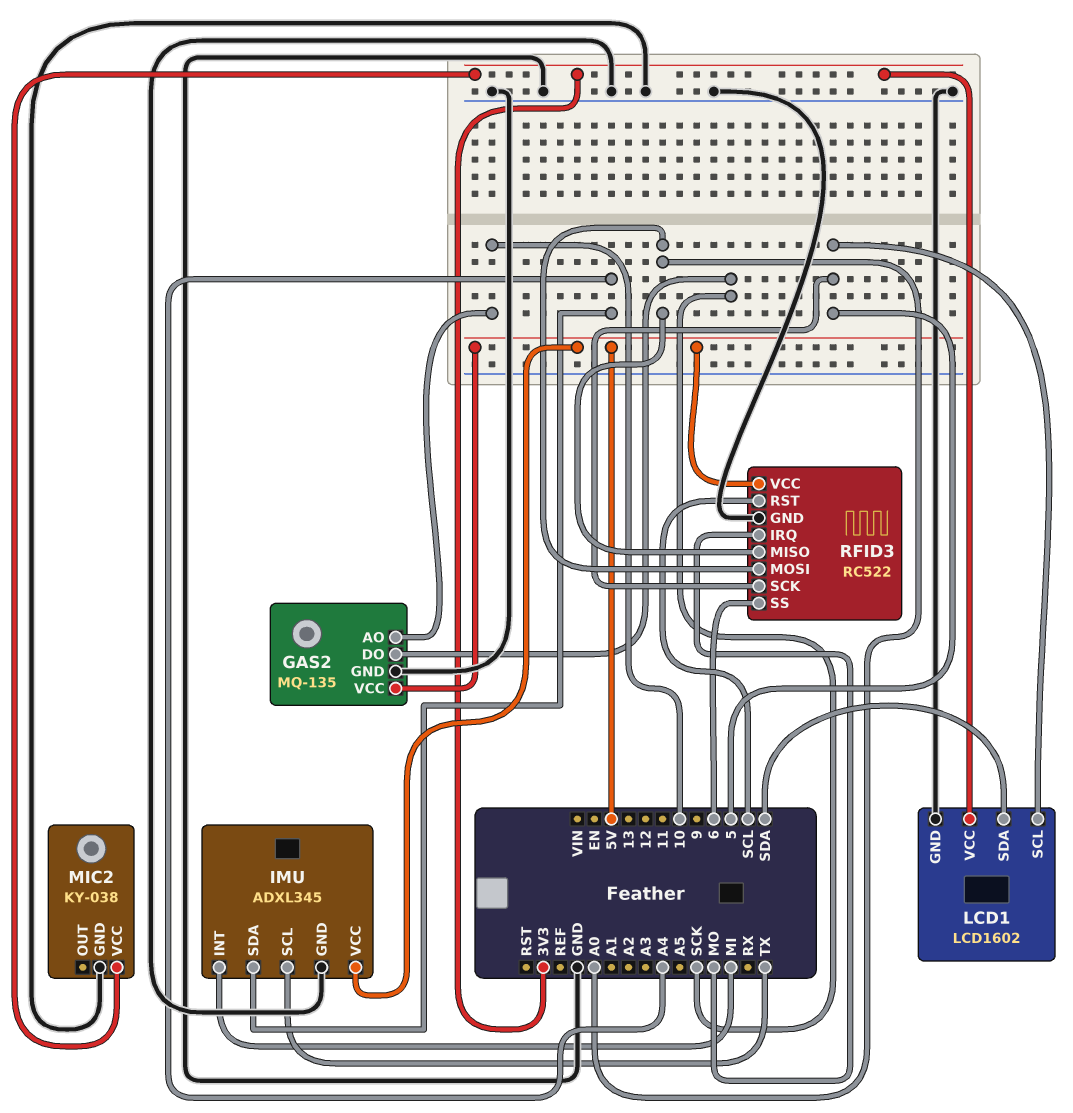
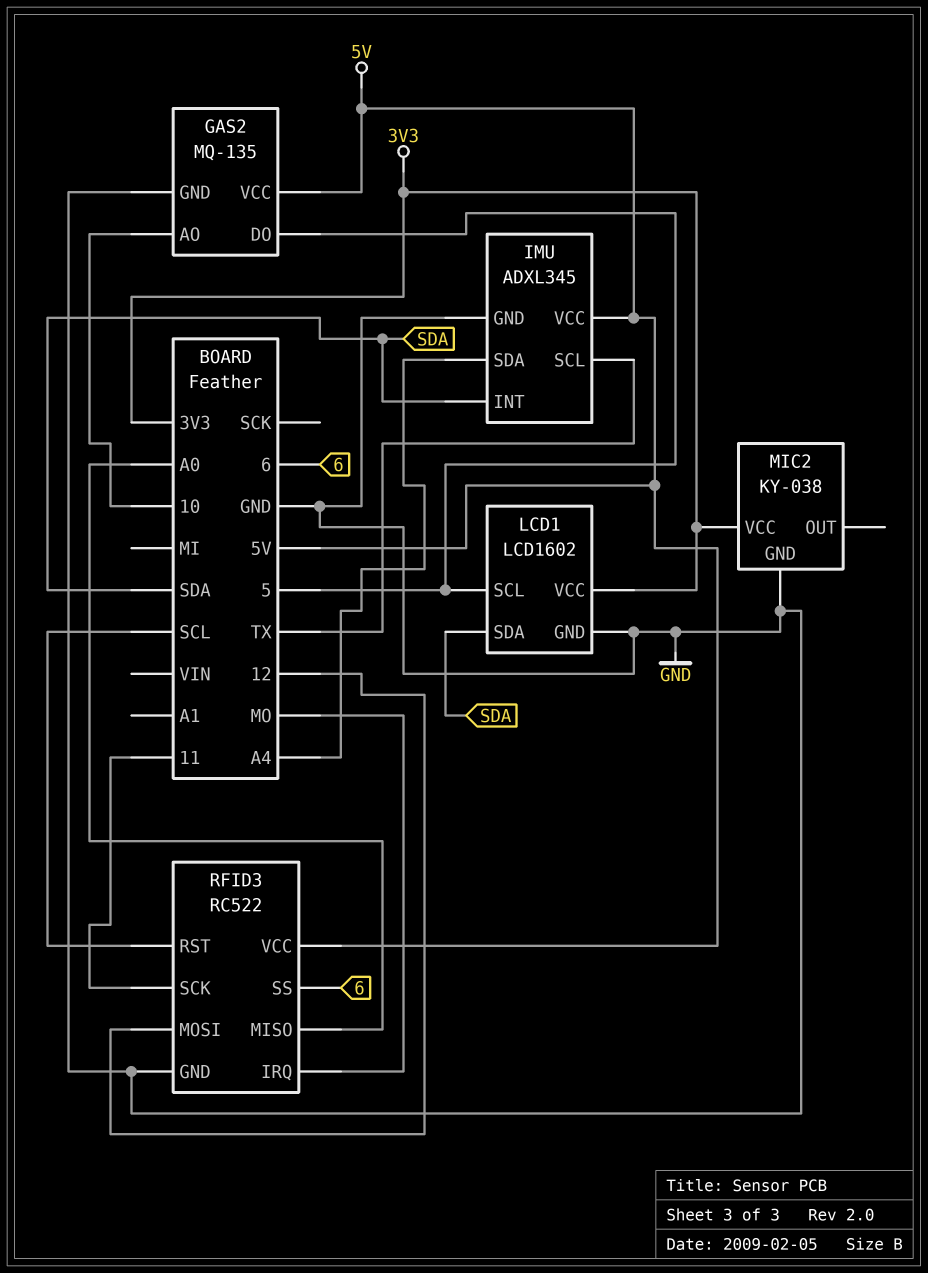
GAS2 pin DO: SCK -> 5
IMU pin INT: MI -> SDA
RFID3 pin MOSI: A0 -> 12
RFID3 pin SCK: 5 -> 11

